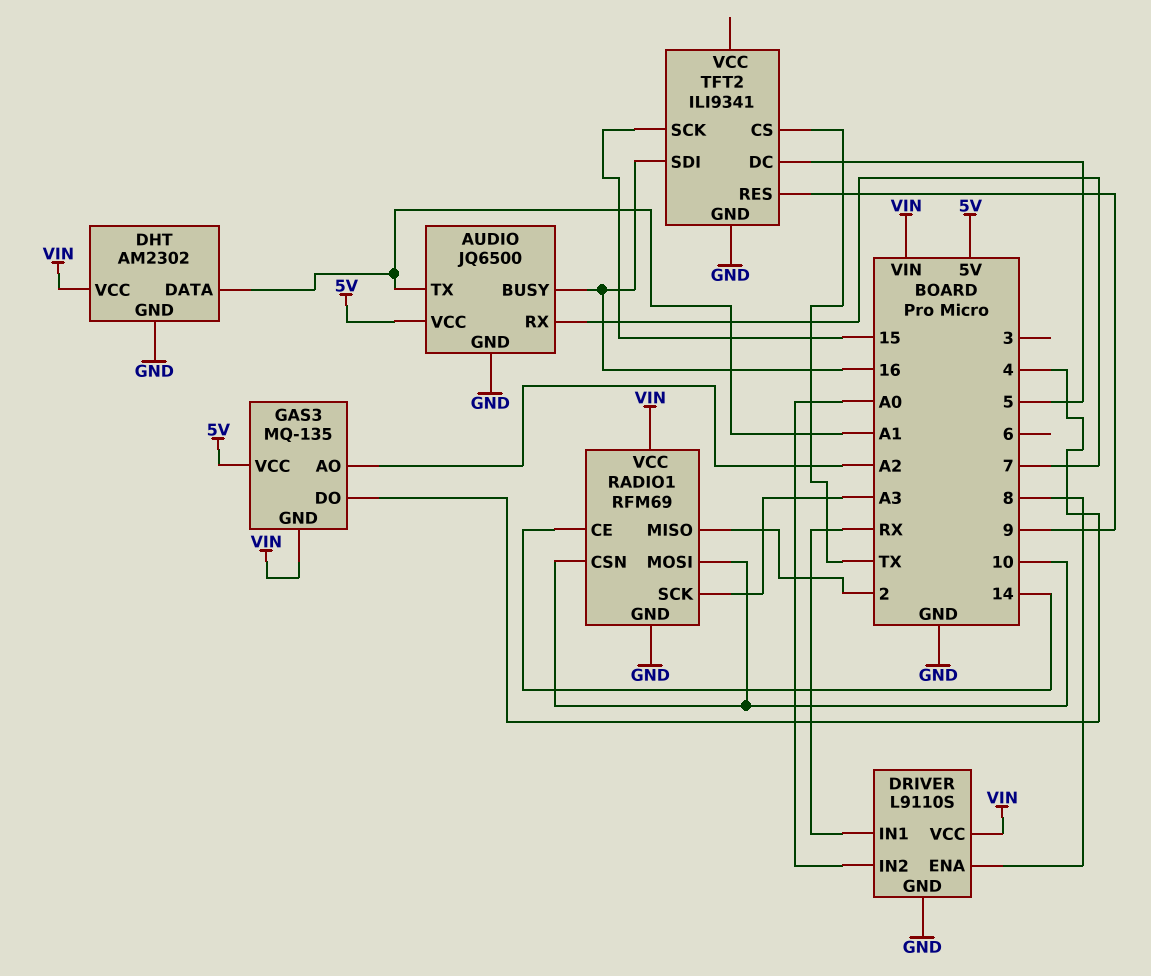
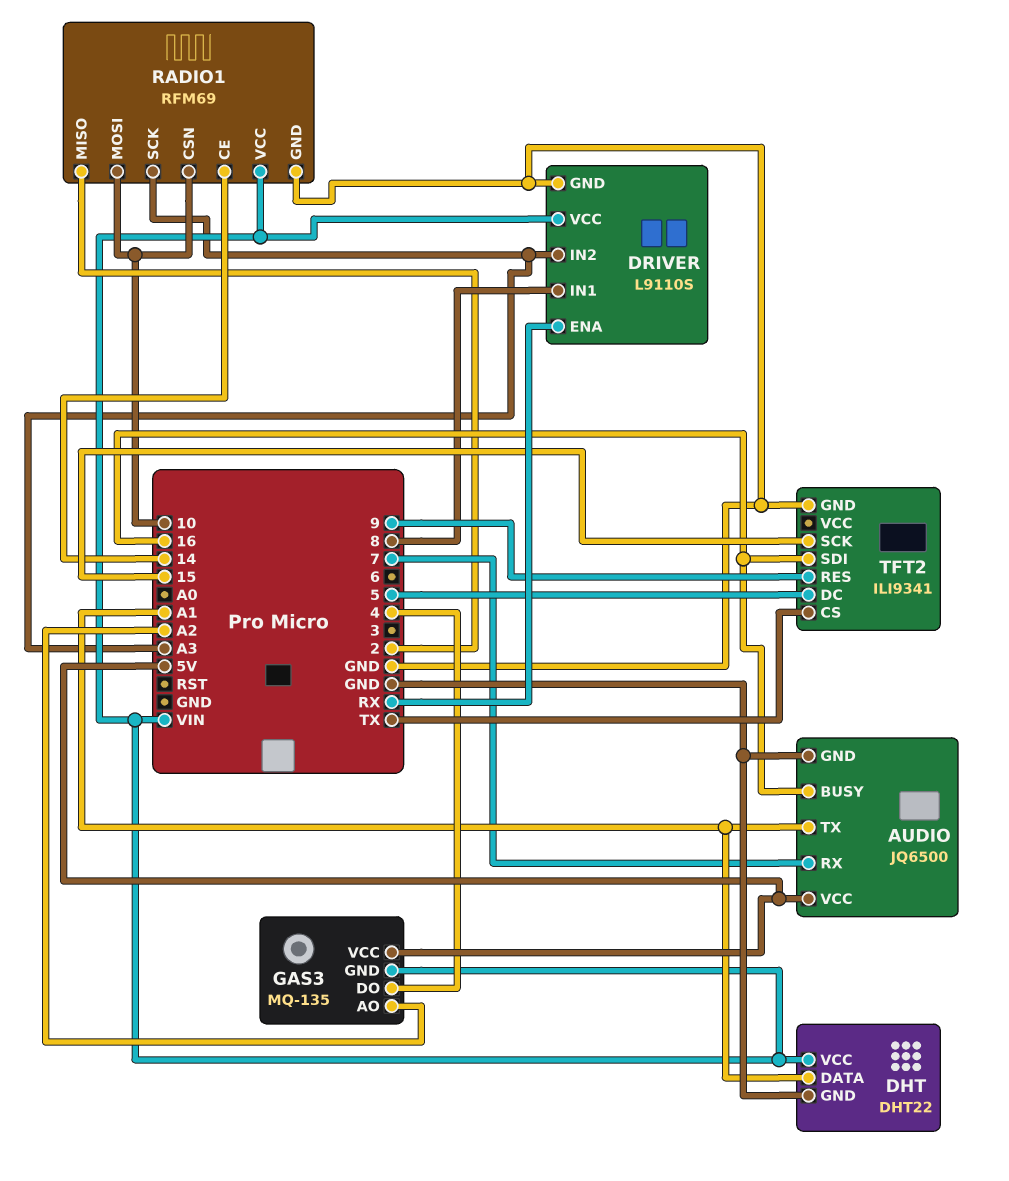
DHT: AM2302 -> DHT22
DRIVER pin ENA: 8 -> RX
DRIVER pin IN1: RX -> 8
DRIVER pin IN2: A0 -> A3

